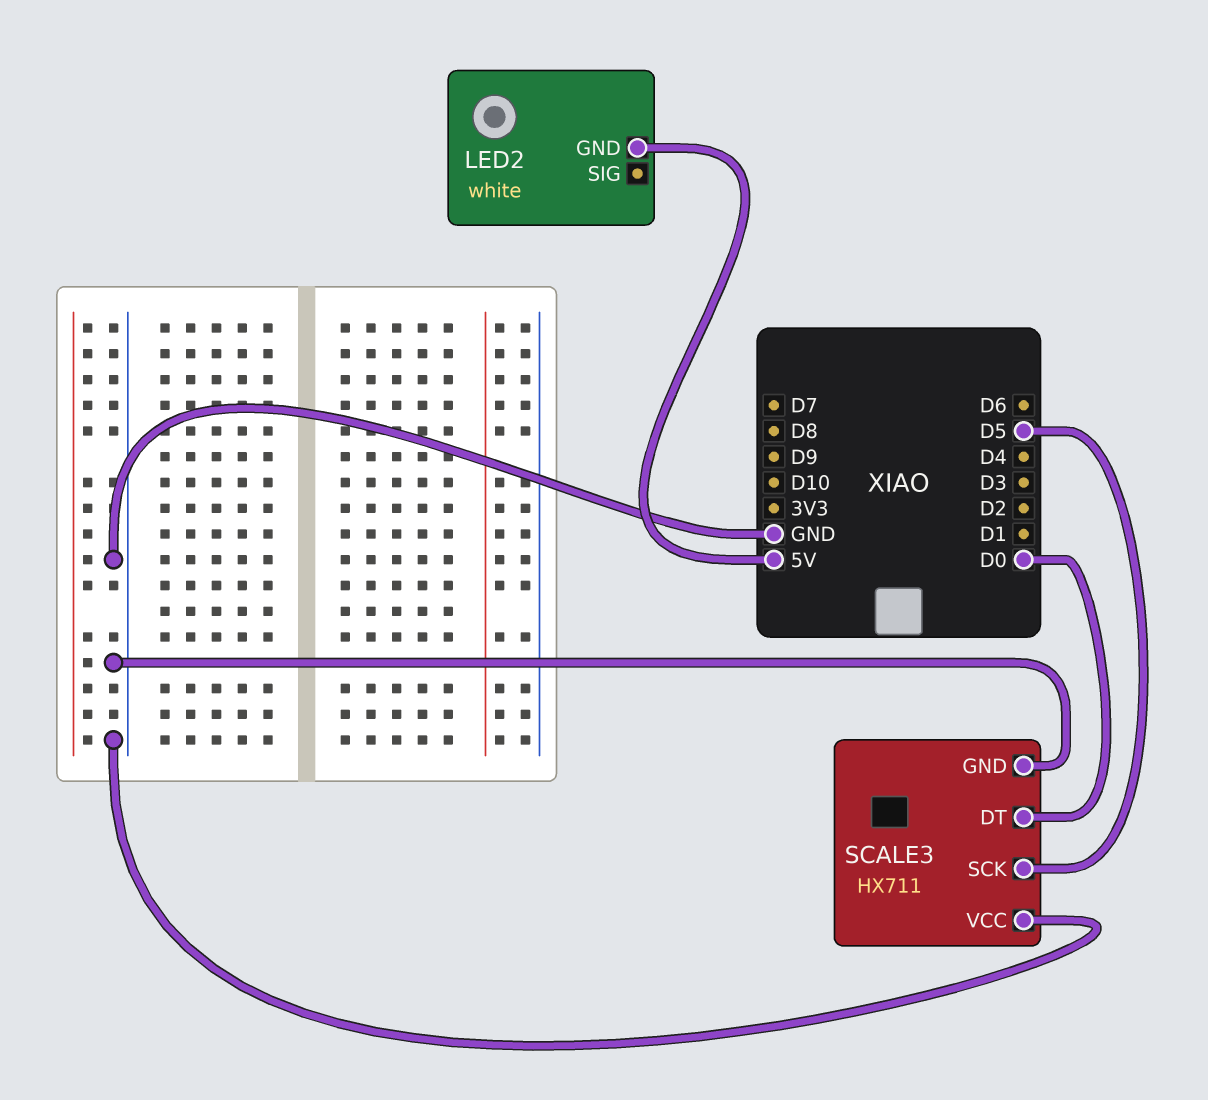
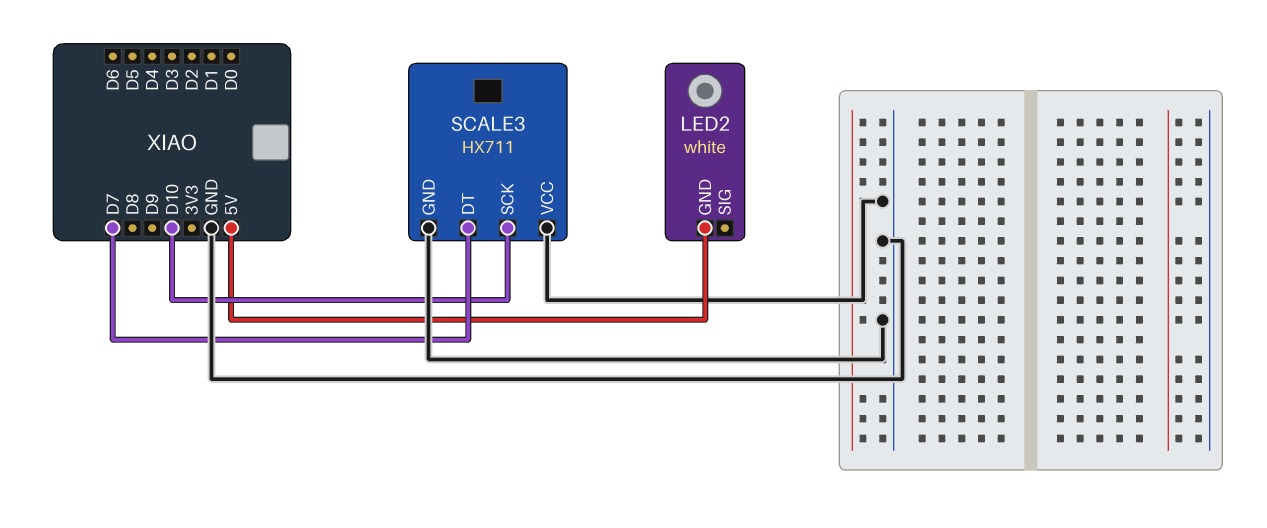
SCALE3 pin DT: D0 -> D7
SCALE3 pin SCK: D5 -> D10

